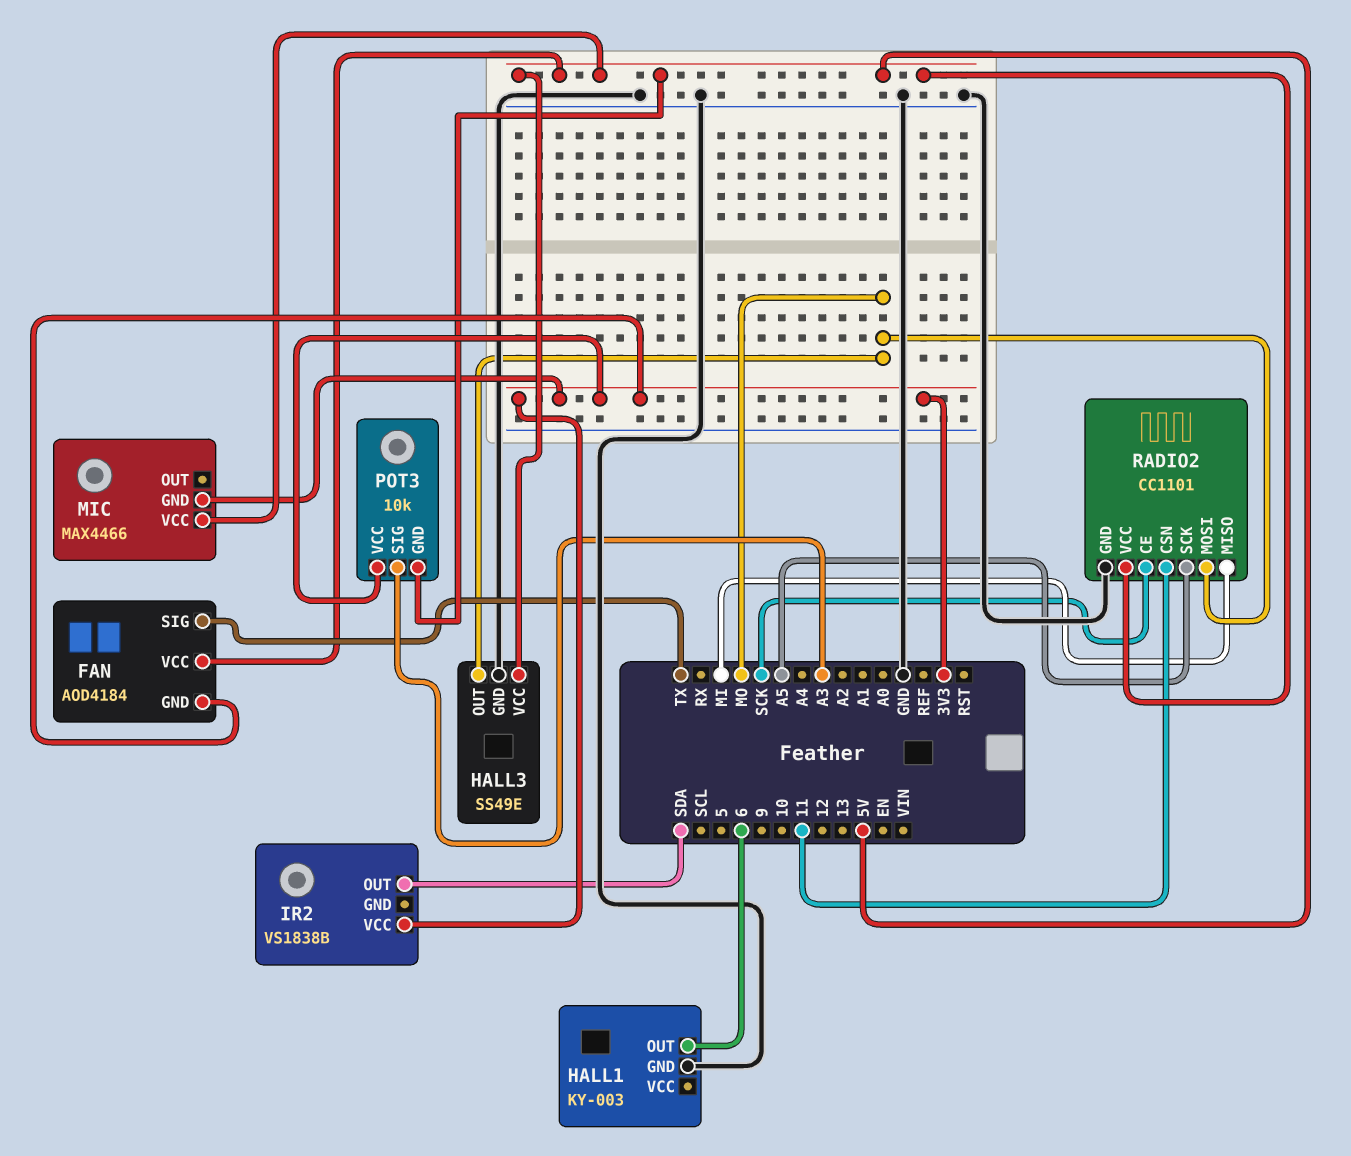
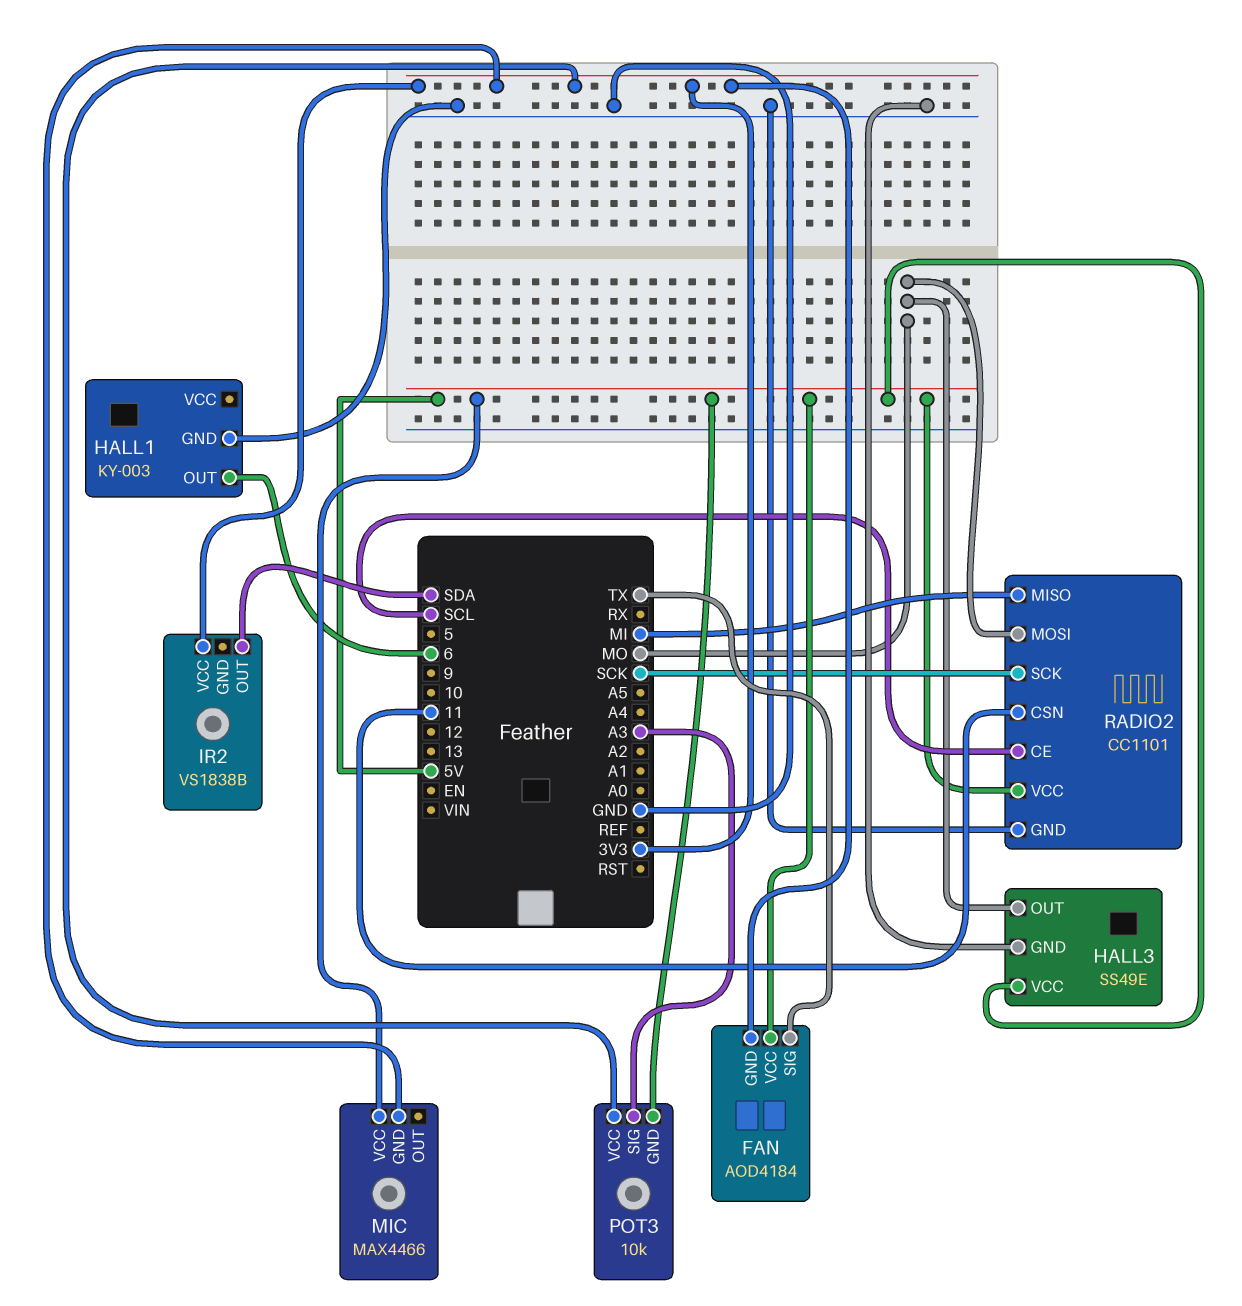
RADIO2 pin CE: SCK -> SCL
RADIO2 pin SCK: A5 -> SCK

